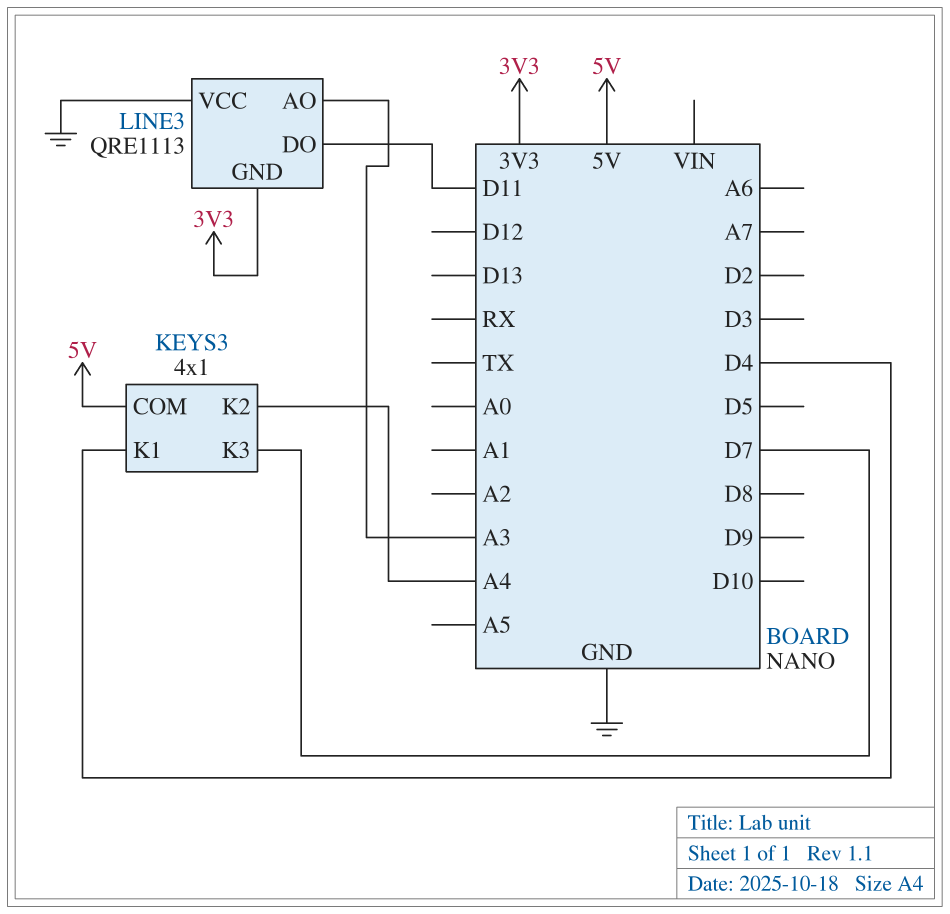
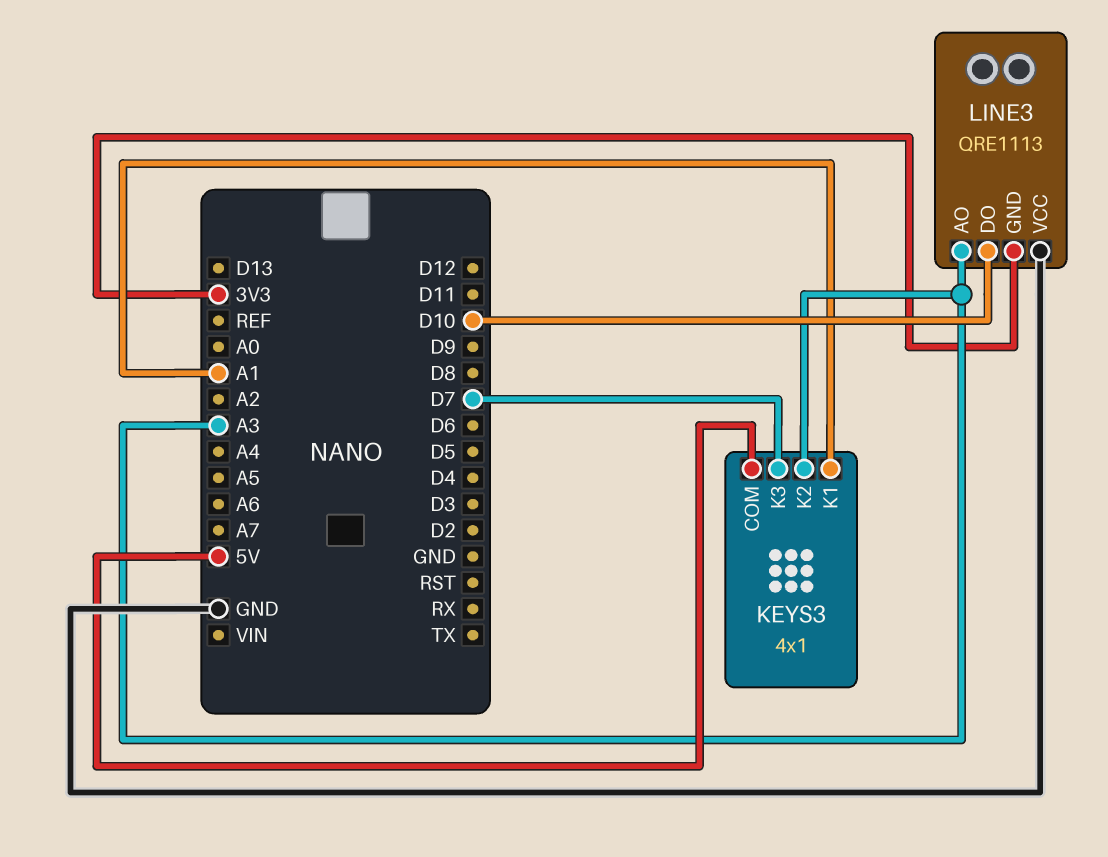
KEYS3 pin K1: D4 -> A1
KEYS3 pin K2: A4 -> A3
LINE3 pin DO: D11 -> D10

